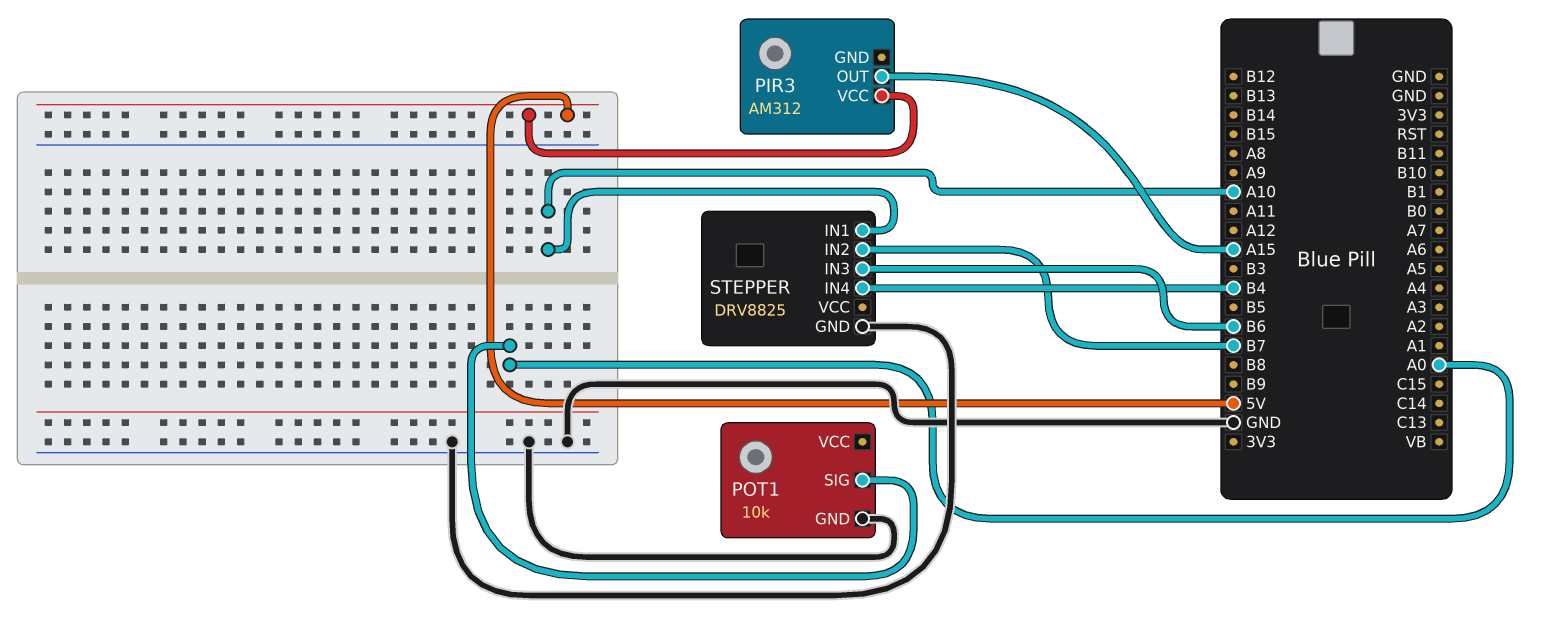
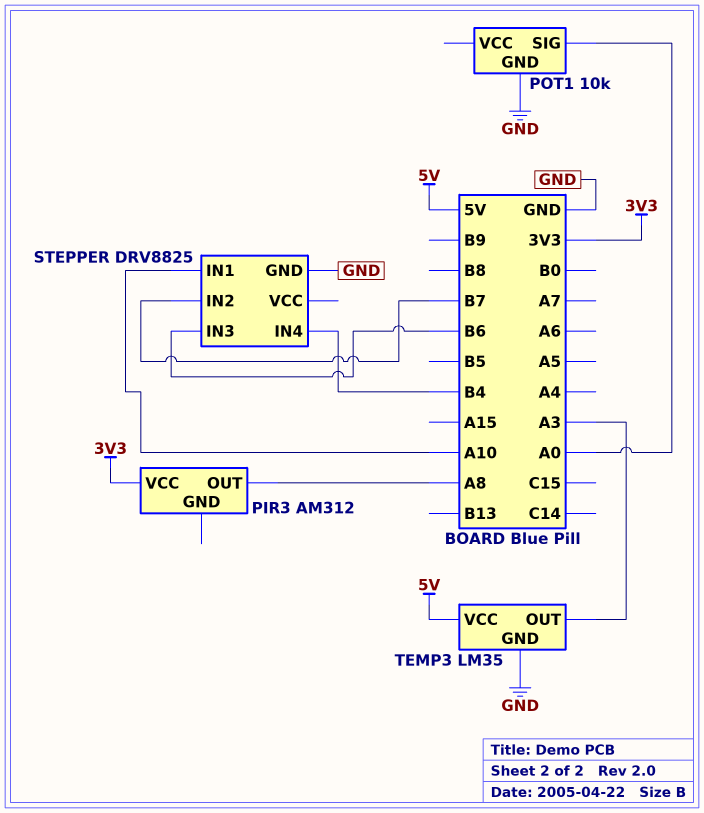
PIR3 pin OUT: A15 -> A8
PIR3 pin VCC: 5V -> 3V3
TEMP3: none -> LM35
TEMP3 pin GND: none -> GND
TEMP3 pin OUT: none -> A3
TEMP3 pin VCC: none -> 5V

